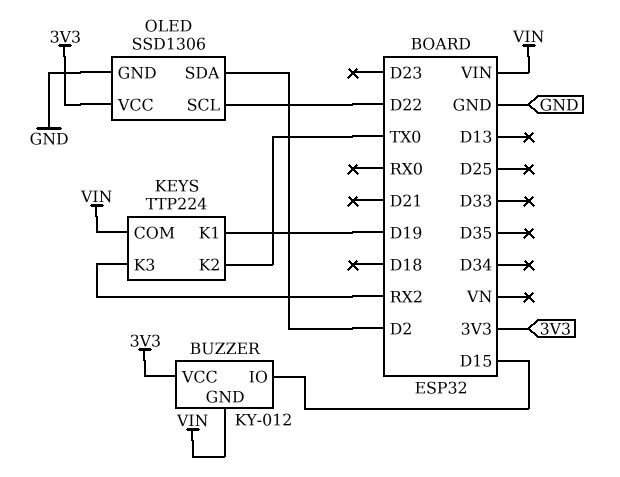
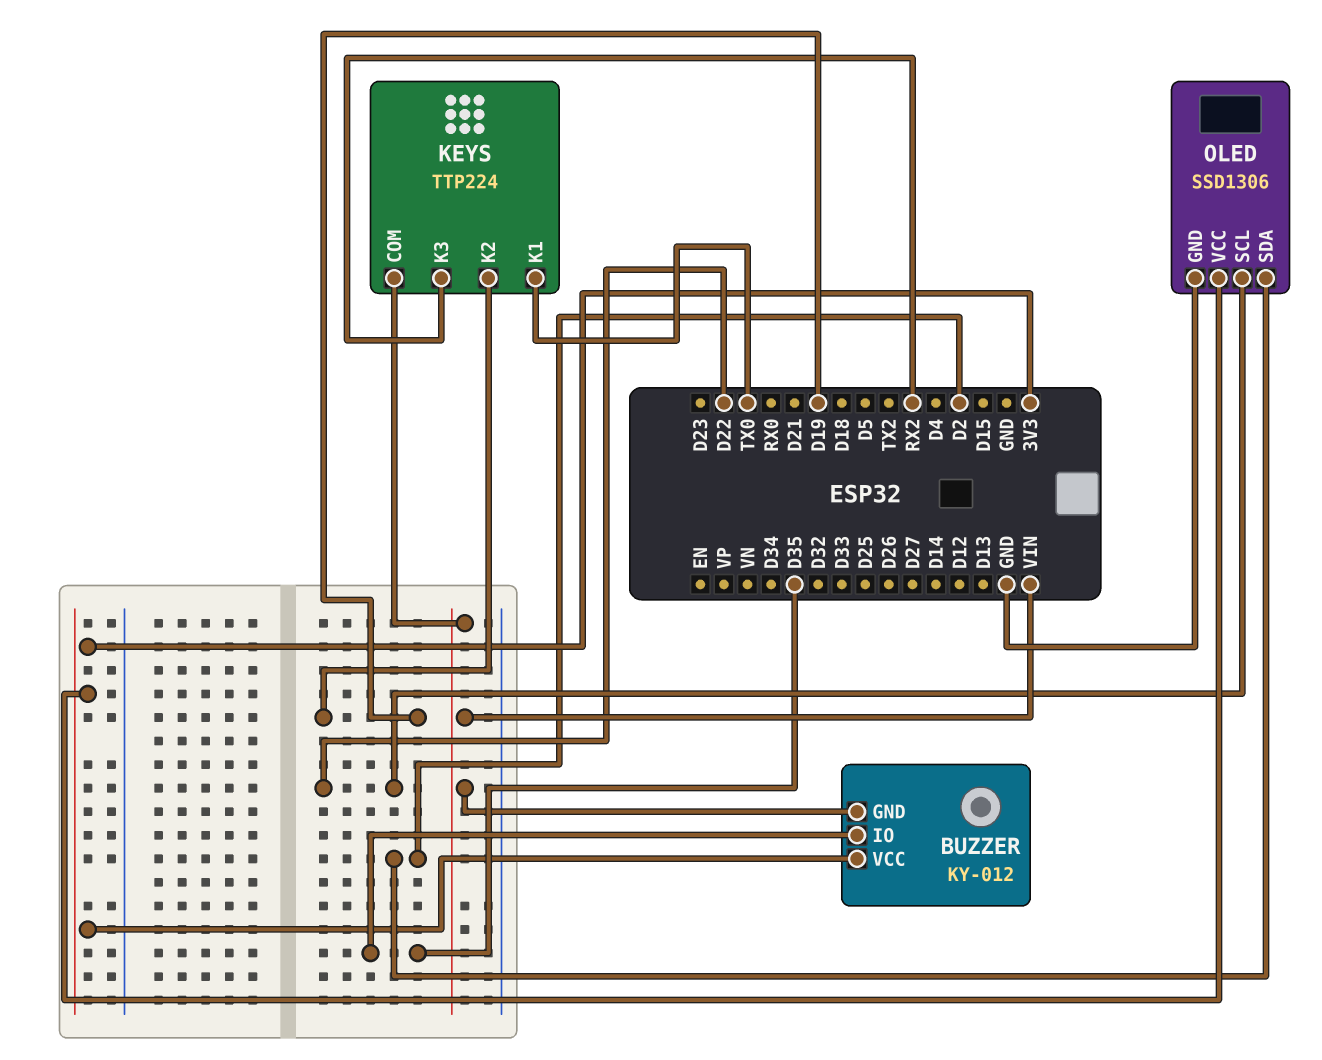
BUZZER pin IO: D15 -> D35
KEYS pin K1: D19 -> TX0
KEYS pin K2: TX0 -> D19

